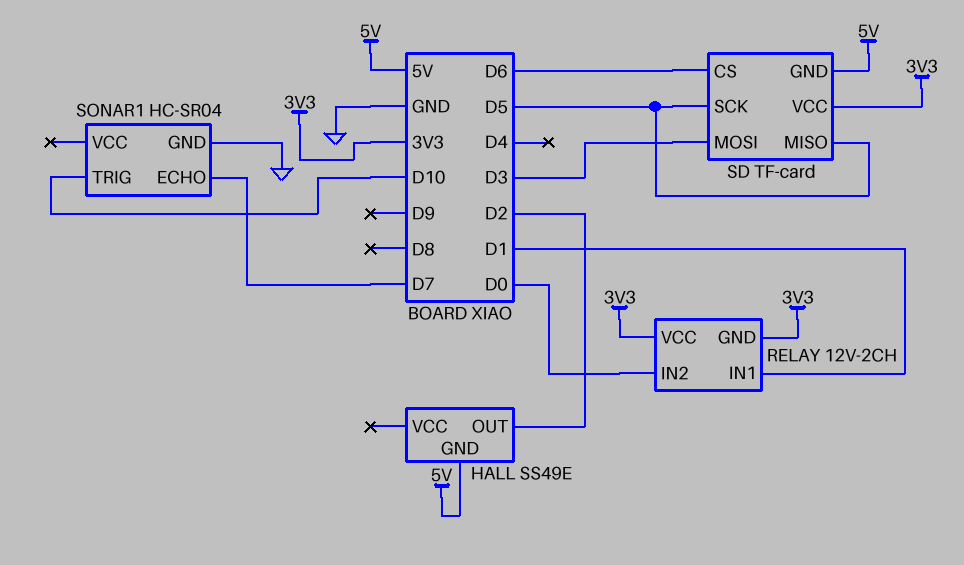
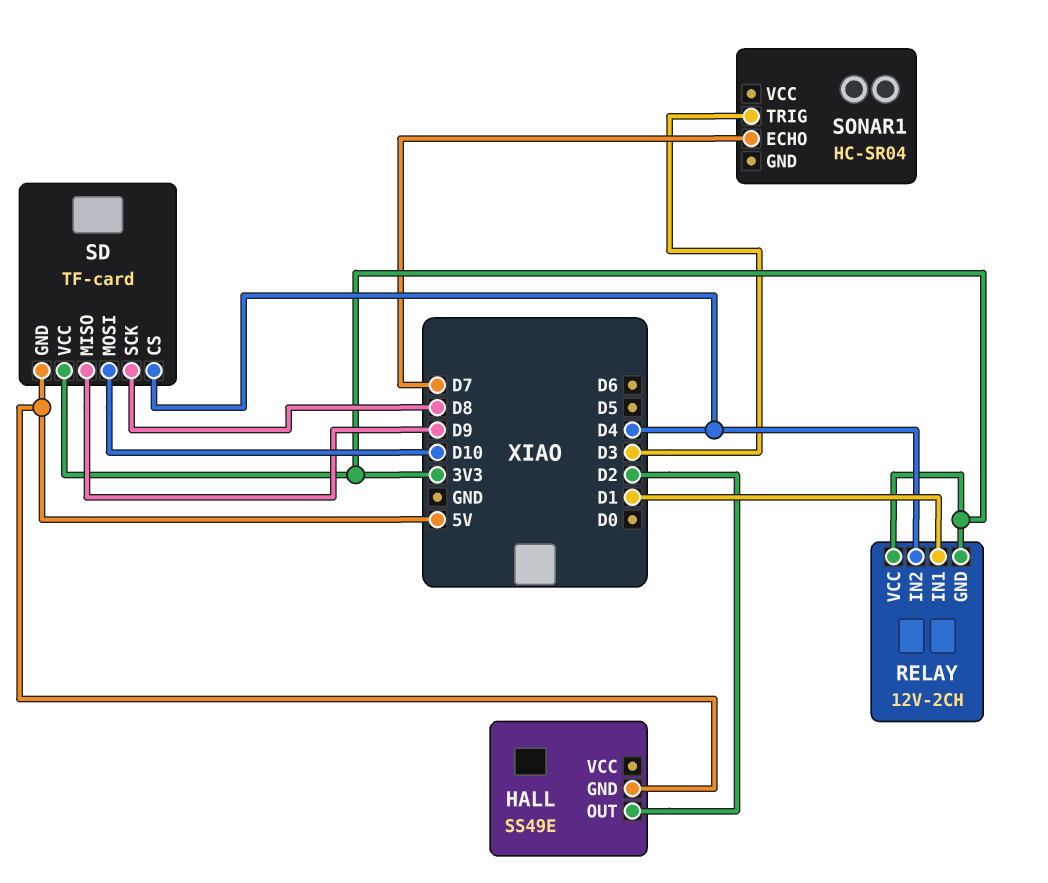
RELAY pin IN2: D0 -> D4
SD pin CS: D6 -> D4
SD pin MISO: D5 -> D9
SD pin MOSI: D3 -> D10
SD pin SCK: D5 -> D8
SONAR1 pin GND: GND -> none
SONAR1 pin TRIG: D10 -> D3

